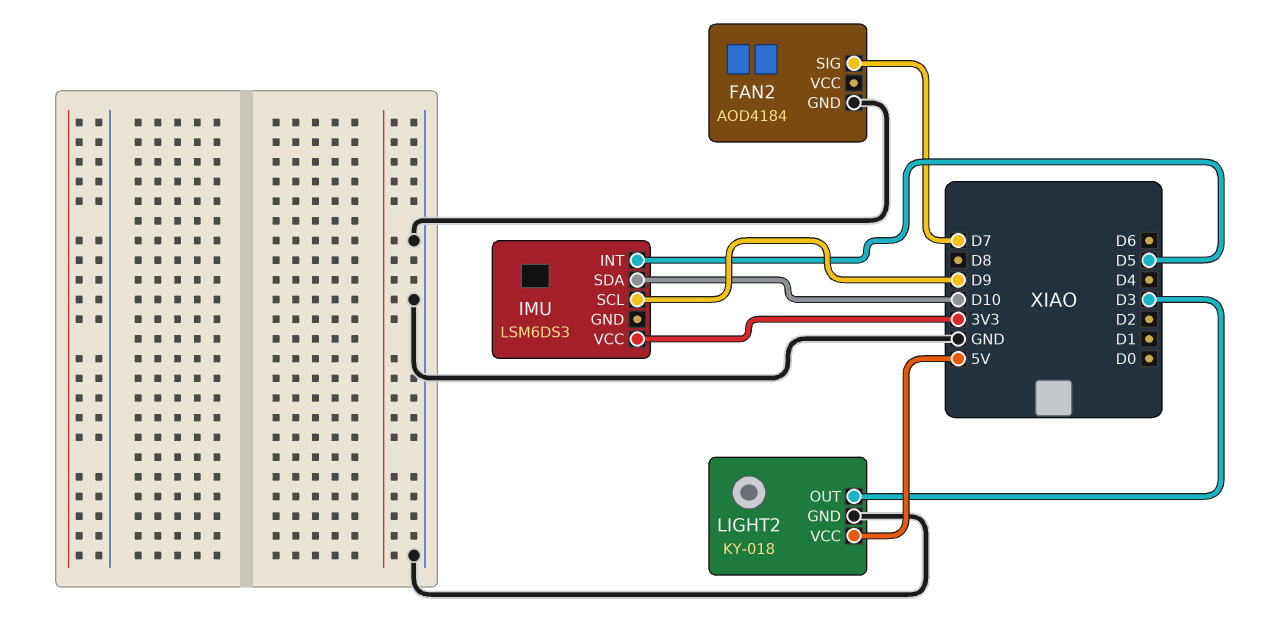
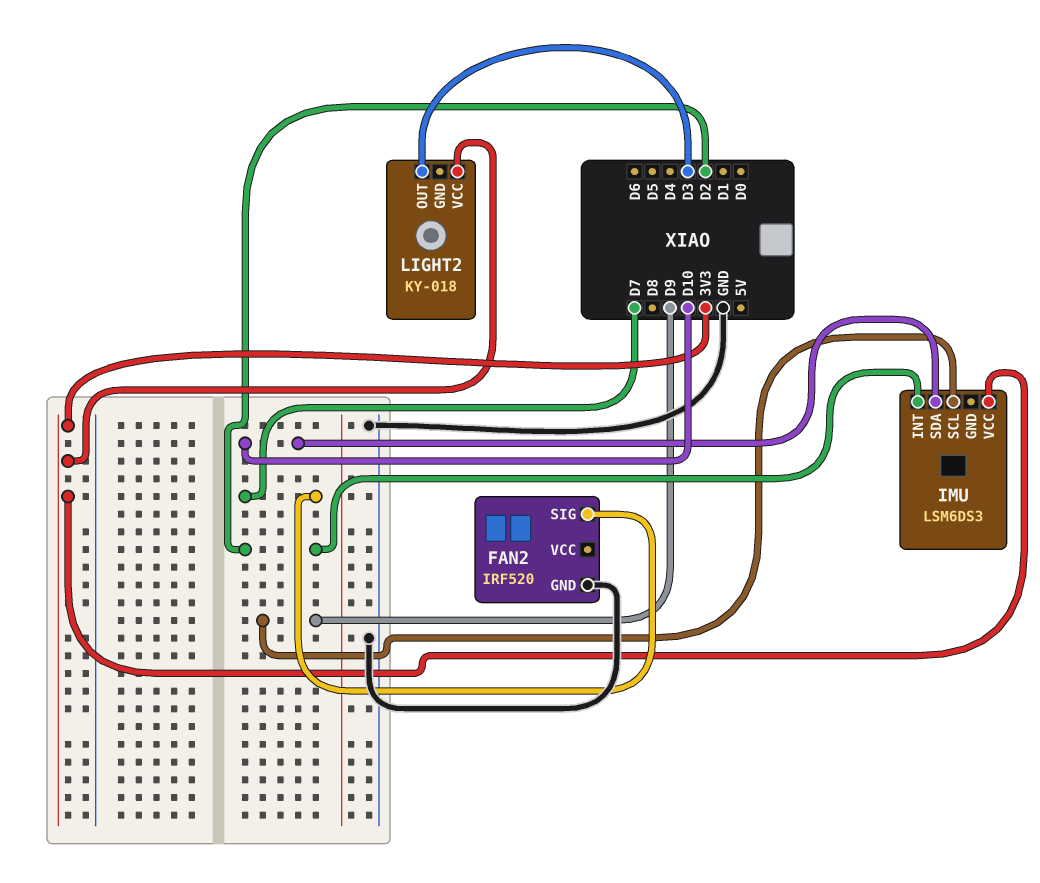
FAN2: AOD4184 -> IRF520
IMU pin INT: D5 -> D2
LIGHT2 pin GND: GND -> none
LIGHT2 pin VCC: 5V -> 3V3

